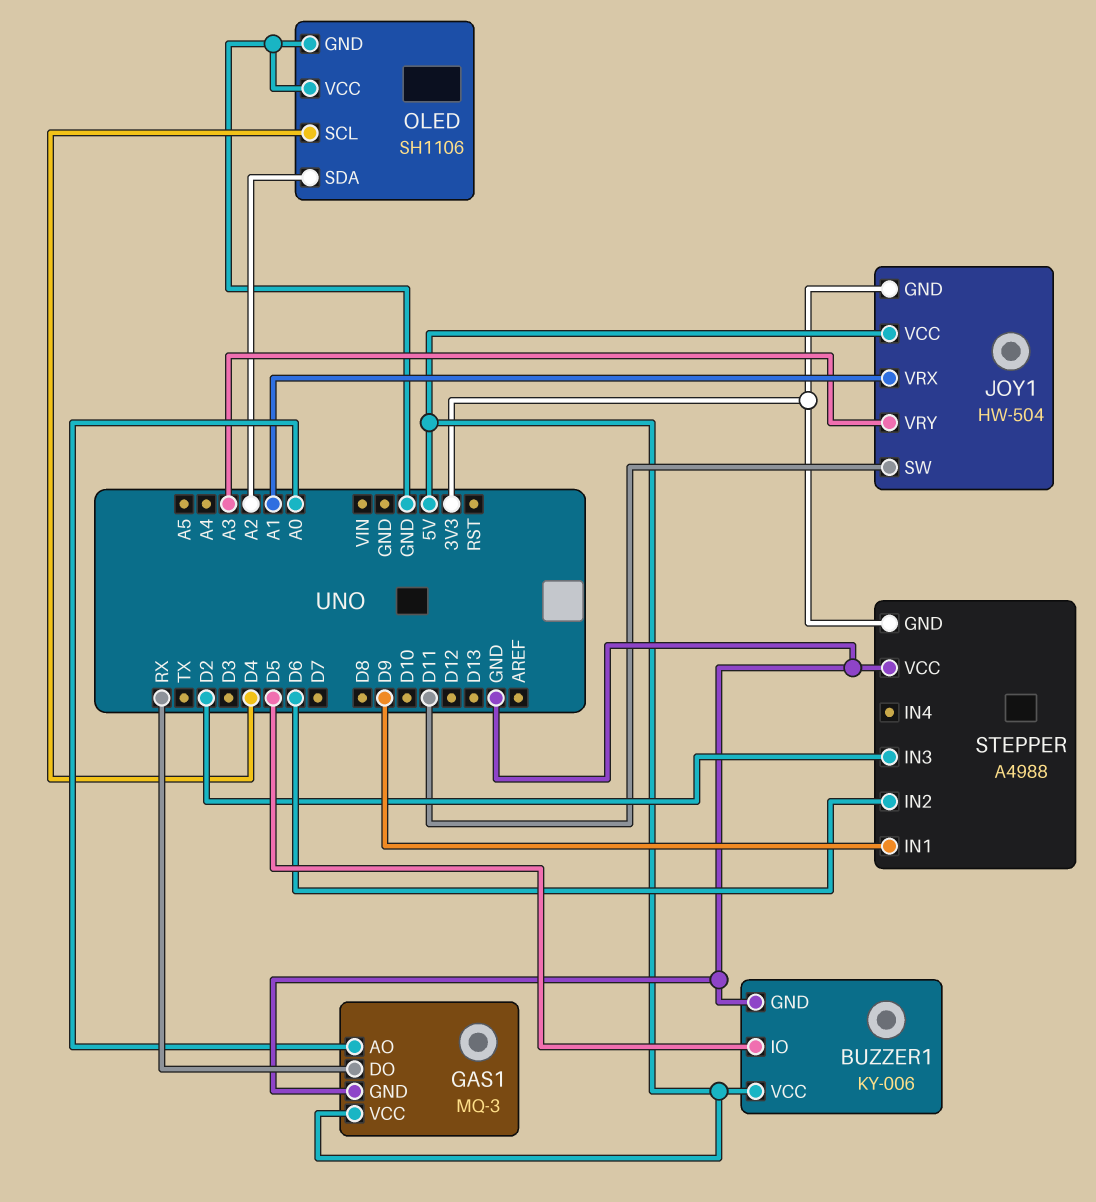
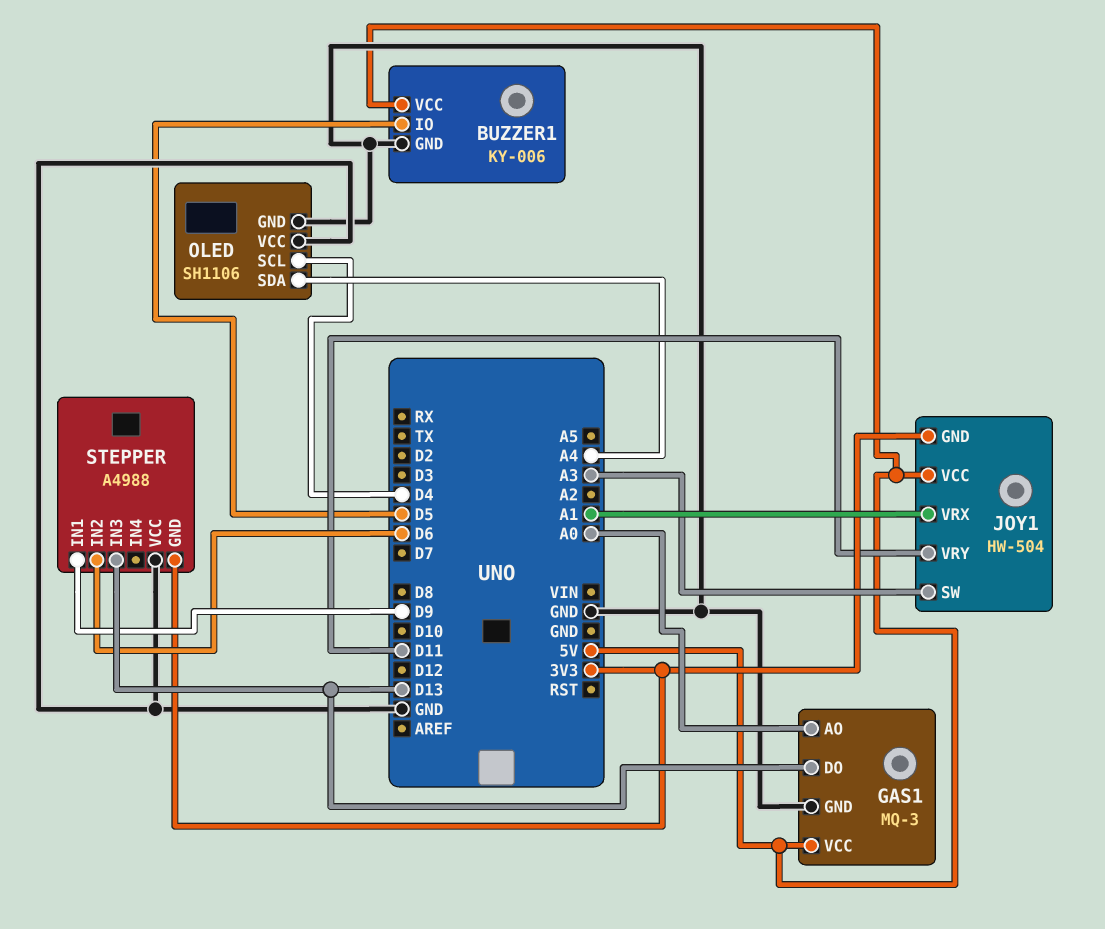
GAS1 pin DO: RX -> D13
JOY1 pin SW: D11 -> A3
JOY1 pin VRY: A3 -> D11
OLED pin SDA: A2 -> A4
STEPPER pin IN3: D2 -> D13

